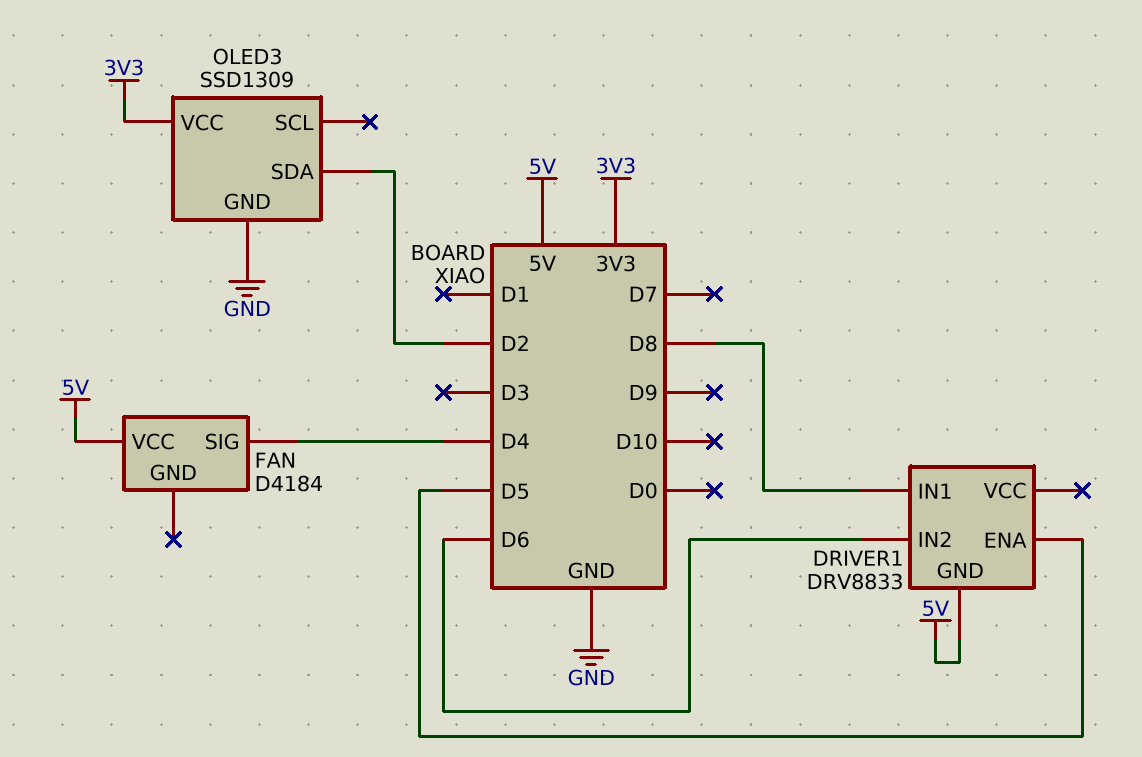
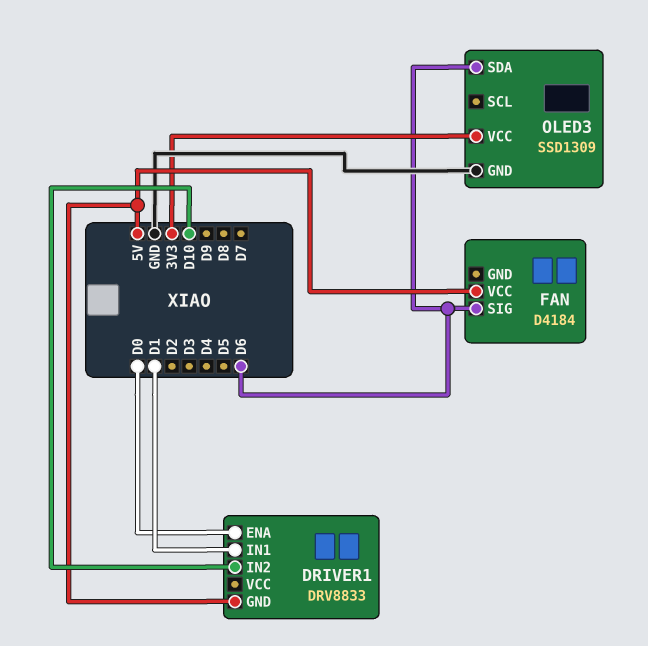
DRIVER1 pin ENA: D5 -> D0
DRIVER1 pin IN1: D8 -> D1
DRIVER1 pin IN2: D6 -> D10
FAN pin SIG: D4 -> D6
OLED3 pin SDA: D2 -> D6

